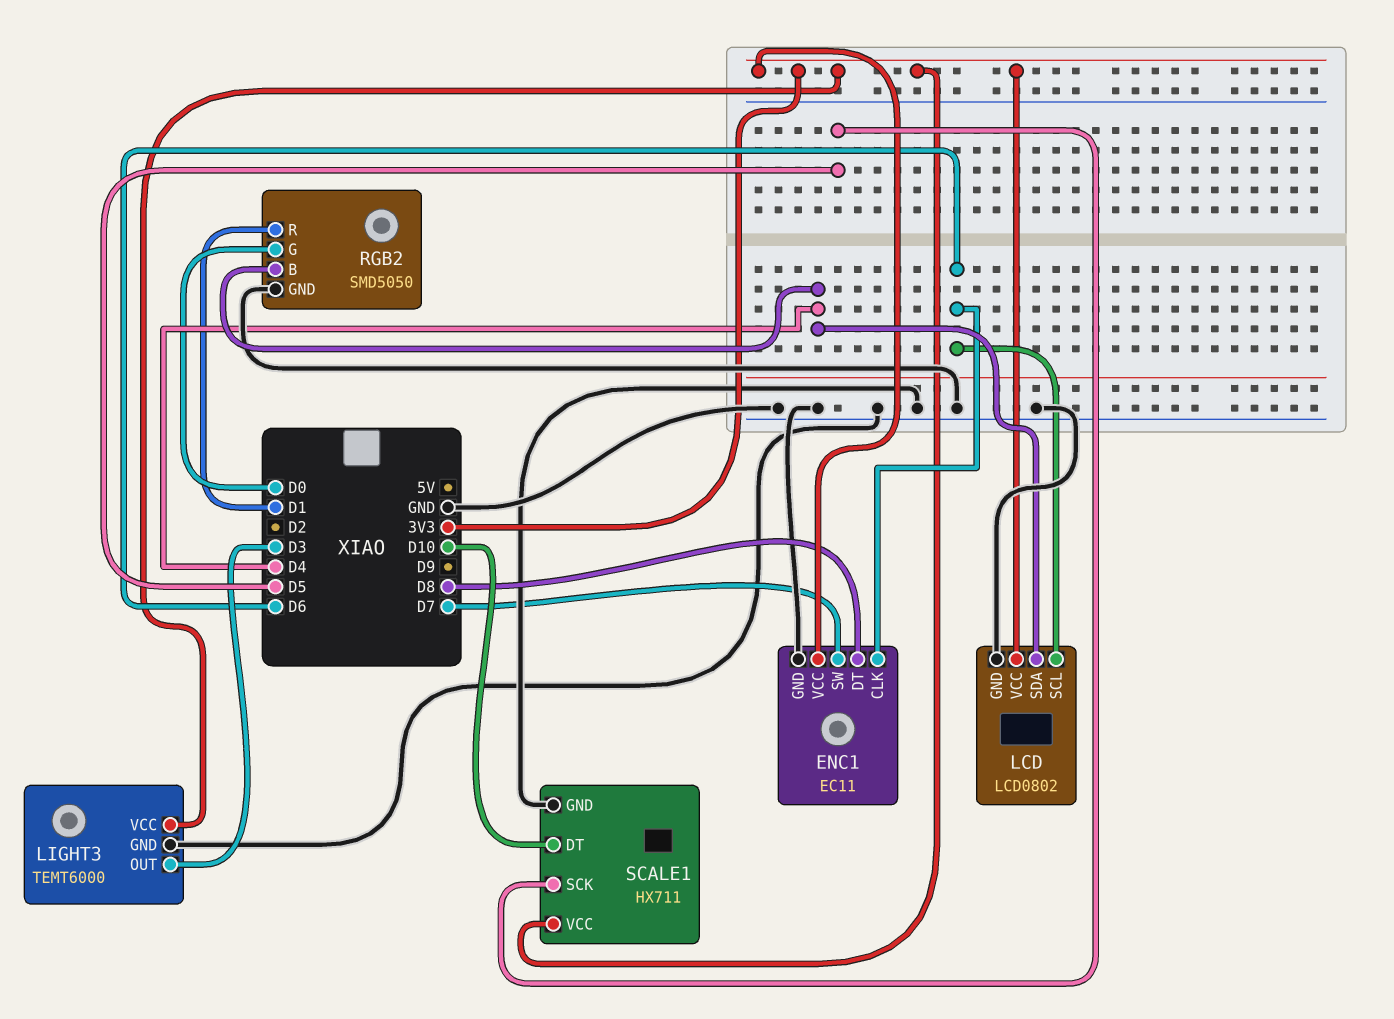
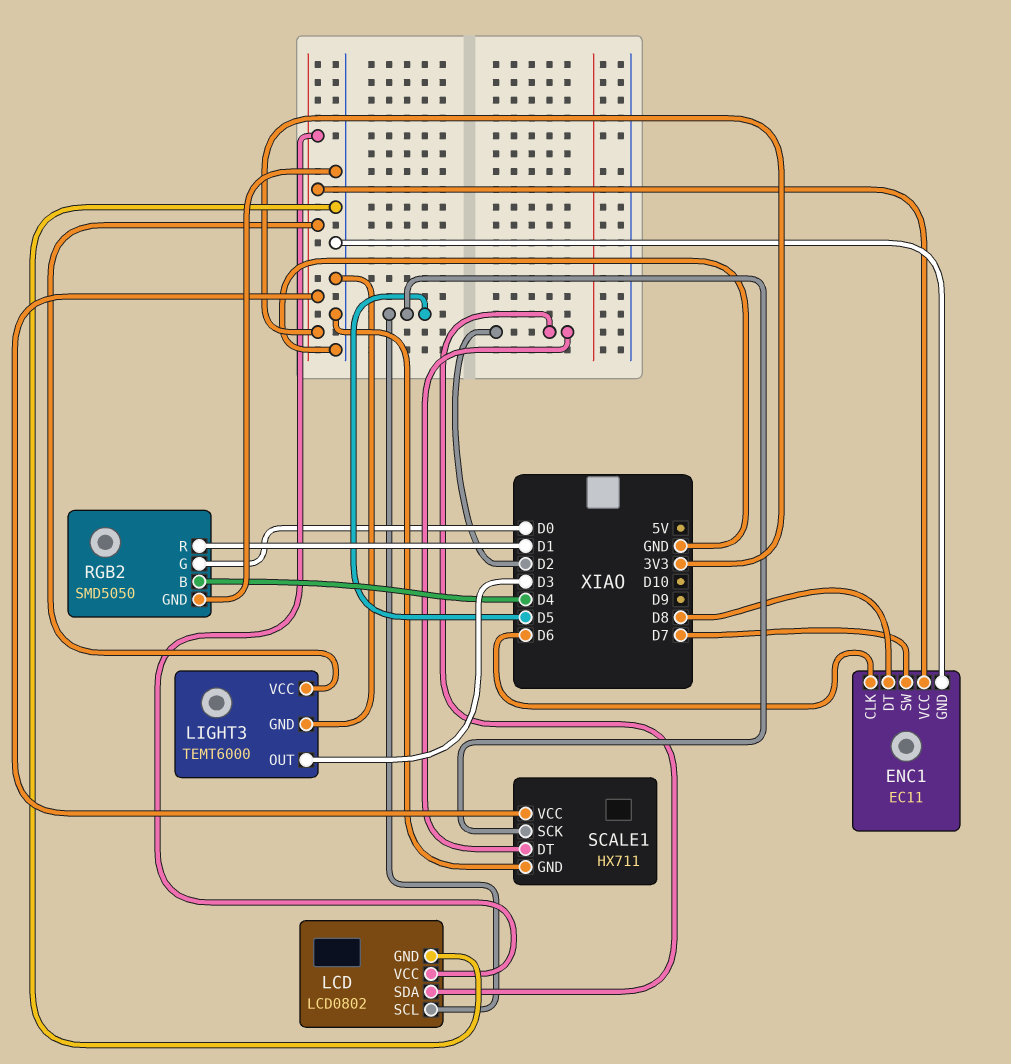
LCD pin SCL: D6 -> D5
LCD pin SDA: D4 -> D2
SCALE1 pin DT: D10 -> D2

